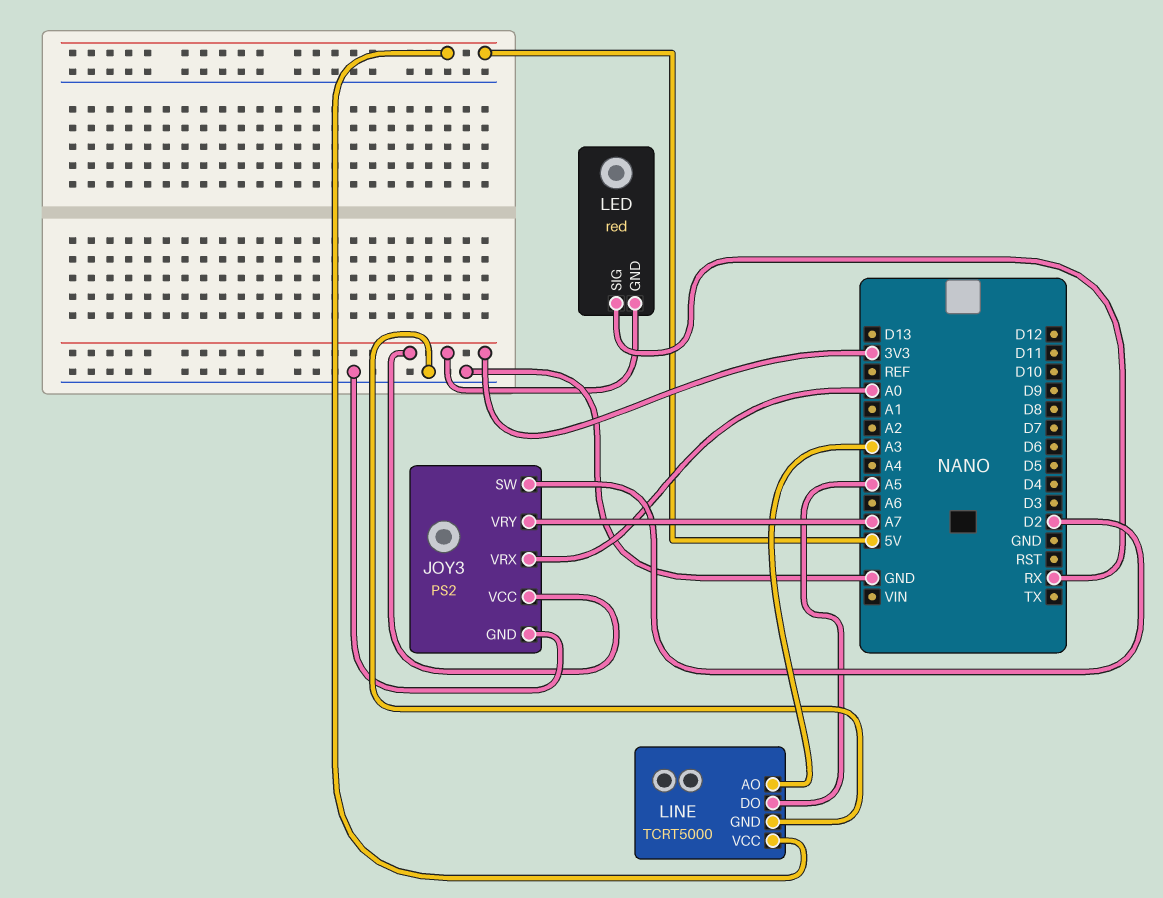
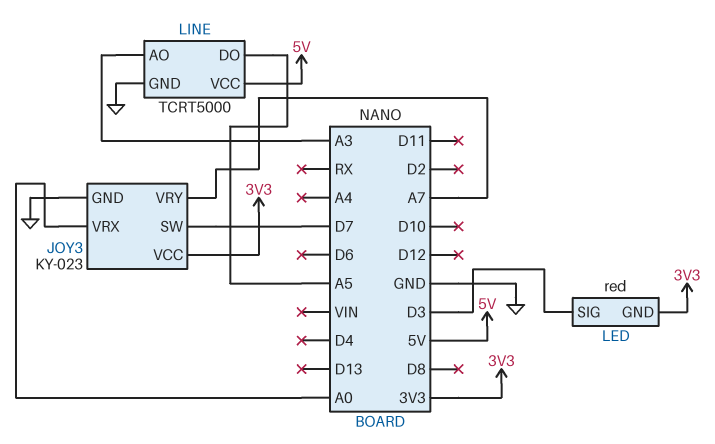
JOY3: PS2 -> KY-023
JOY3 pin SW: D2 -> D7
LED pin SIG: RX -> D3

